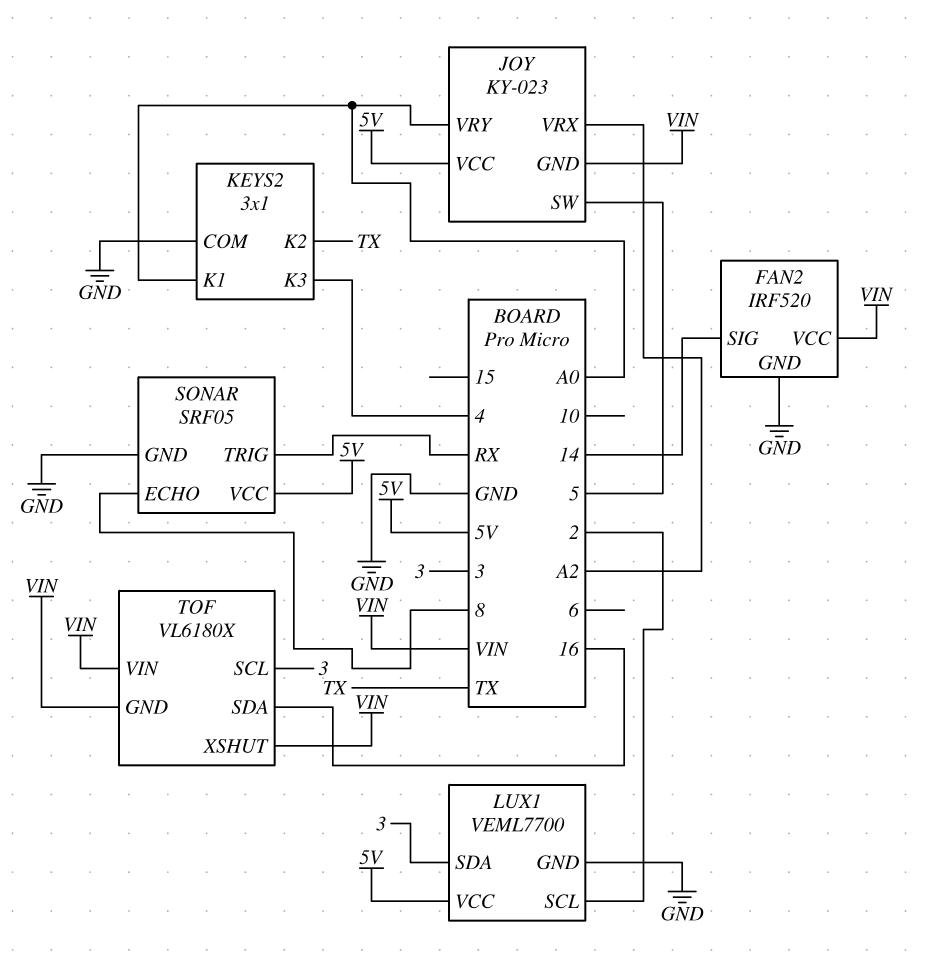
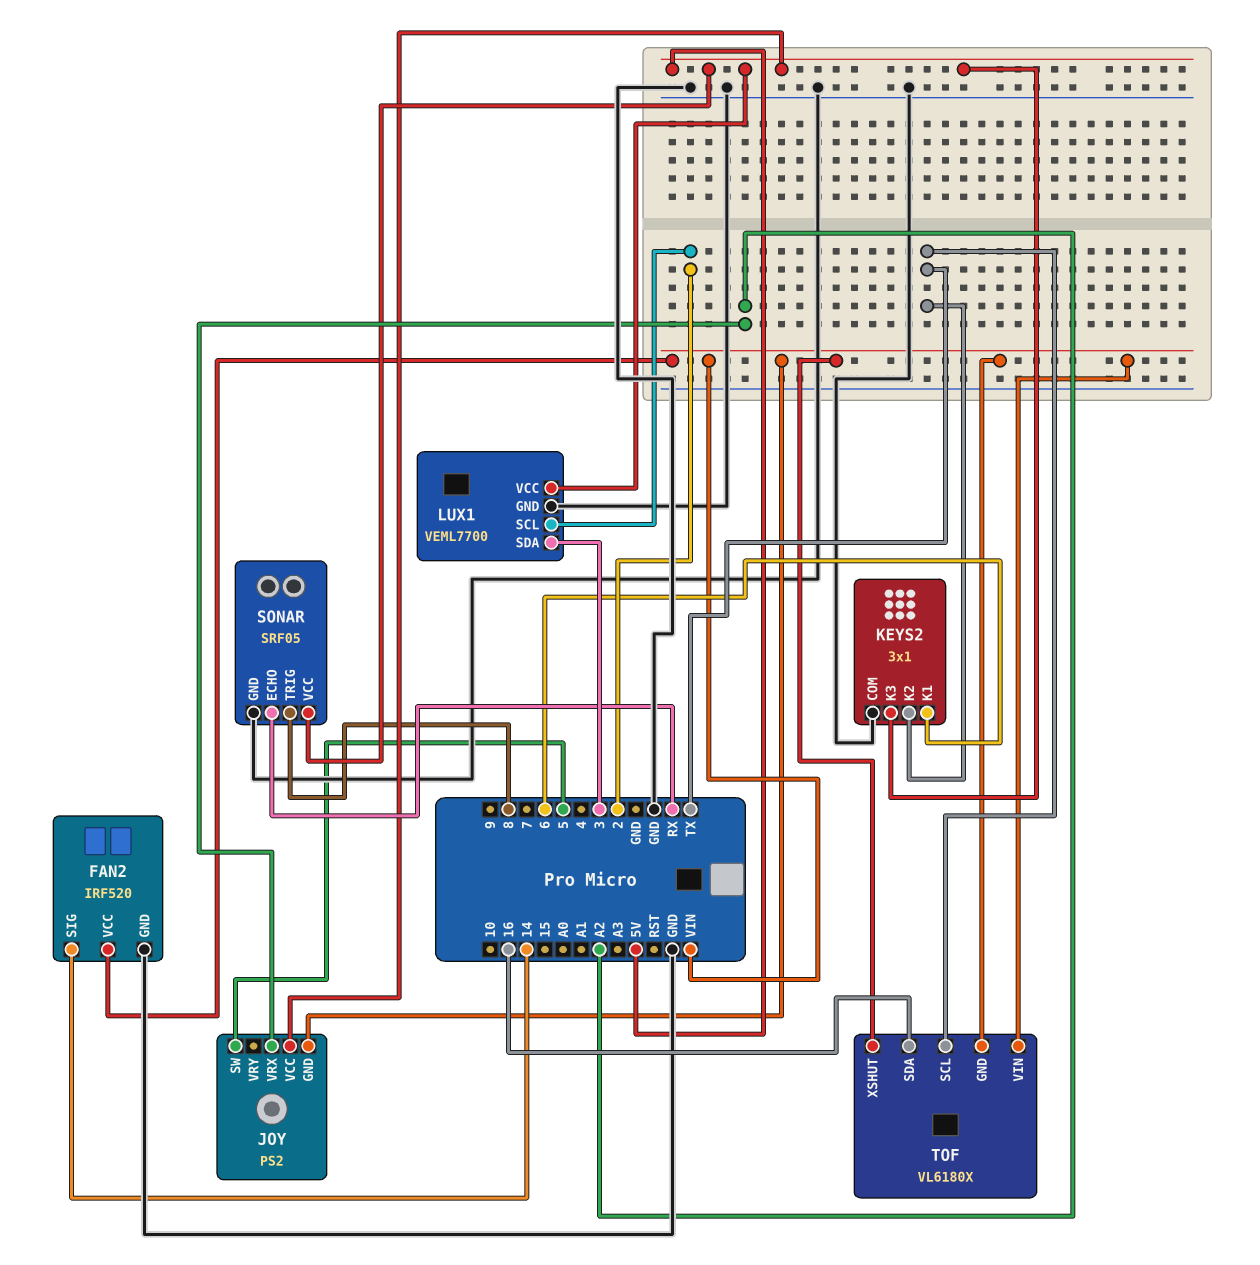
JOY: KY-023 -> PS2
JOY pin VRY: A0 -> none
KEYS2 pin K1: A0 -> 6
KEYS2 pin K3: 4 -> 5V
SONAR pin ECHO: 8 -> RX
SONAR pin TRIG: RX -> 8
TOF pin SCL: 3 -> TX

